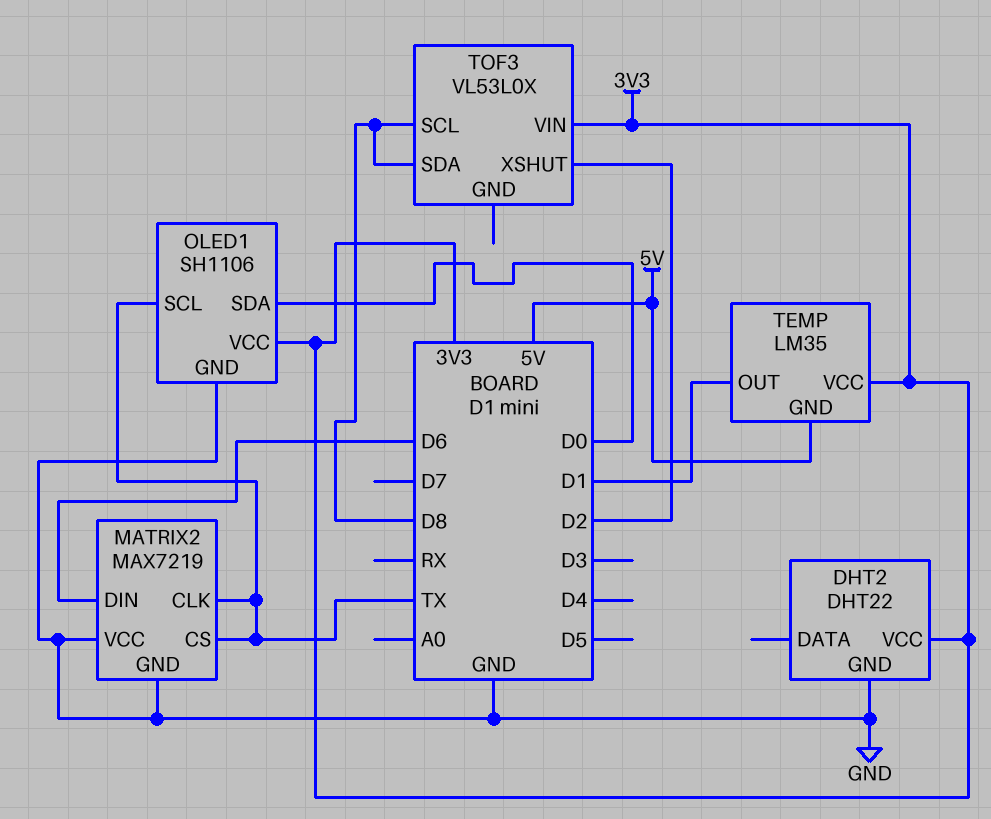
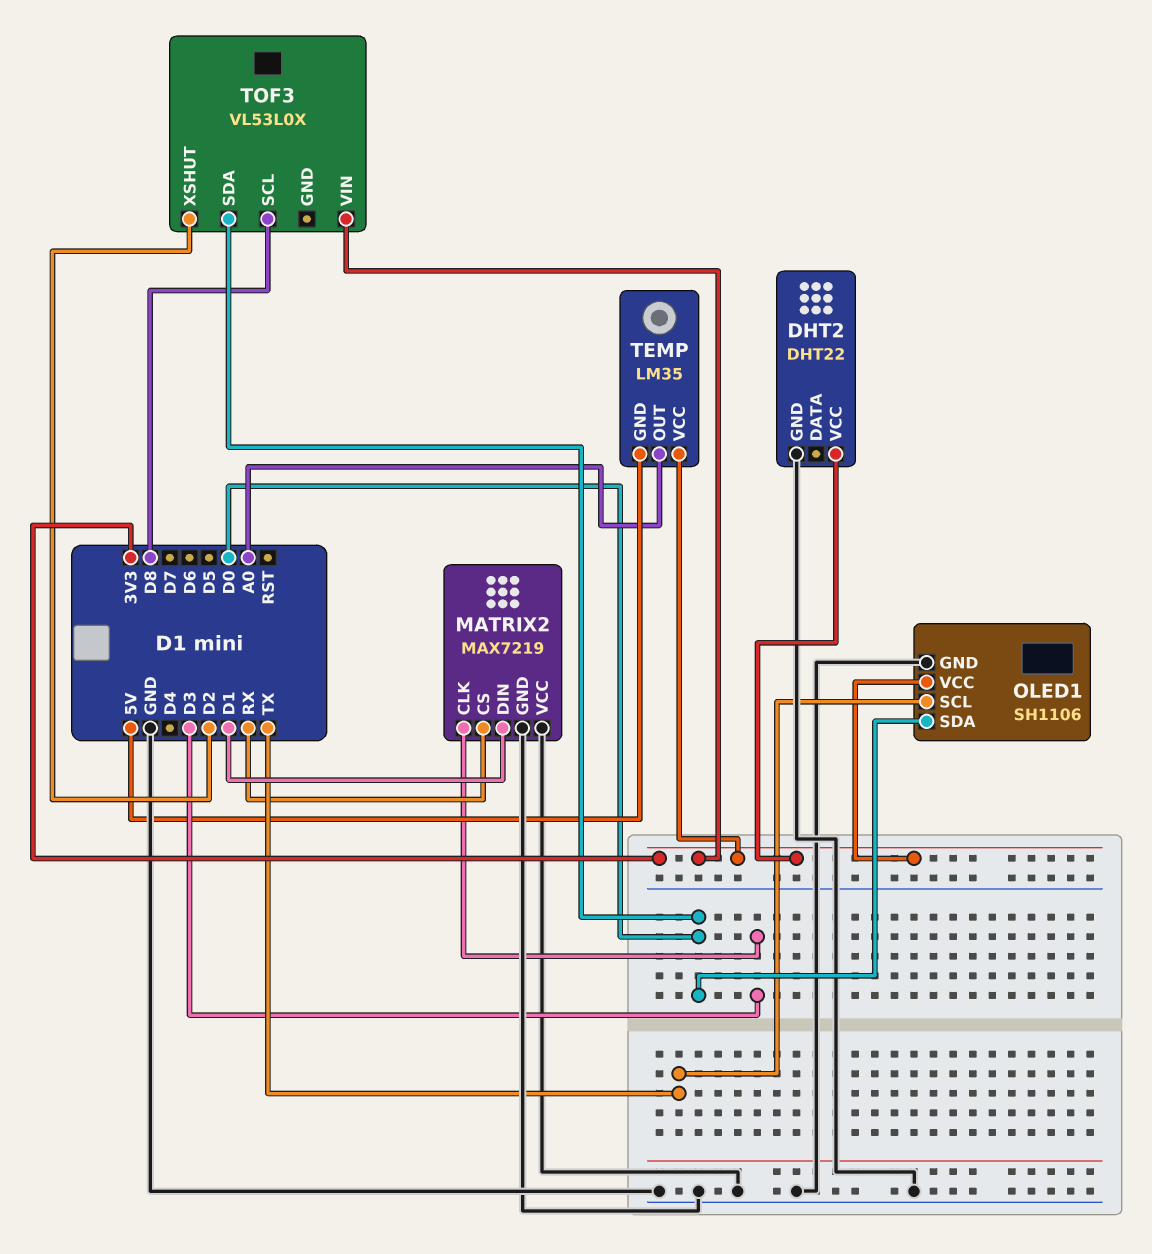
MATRIX2 pin CLK: TX -> D3
MATRIX2 pin CS: TX -> RX
MATRIX2 pin DIN: D6 -> D1
TEMP pin OUT: D1 -> A0
TOF3 pin SDA: D8 -> D0

